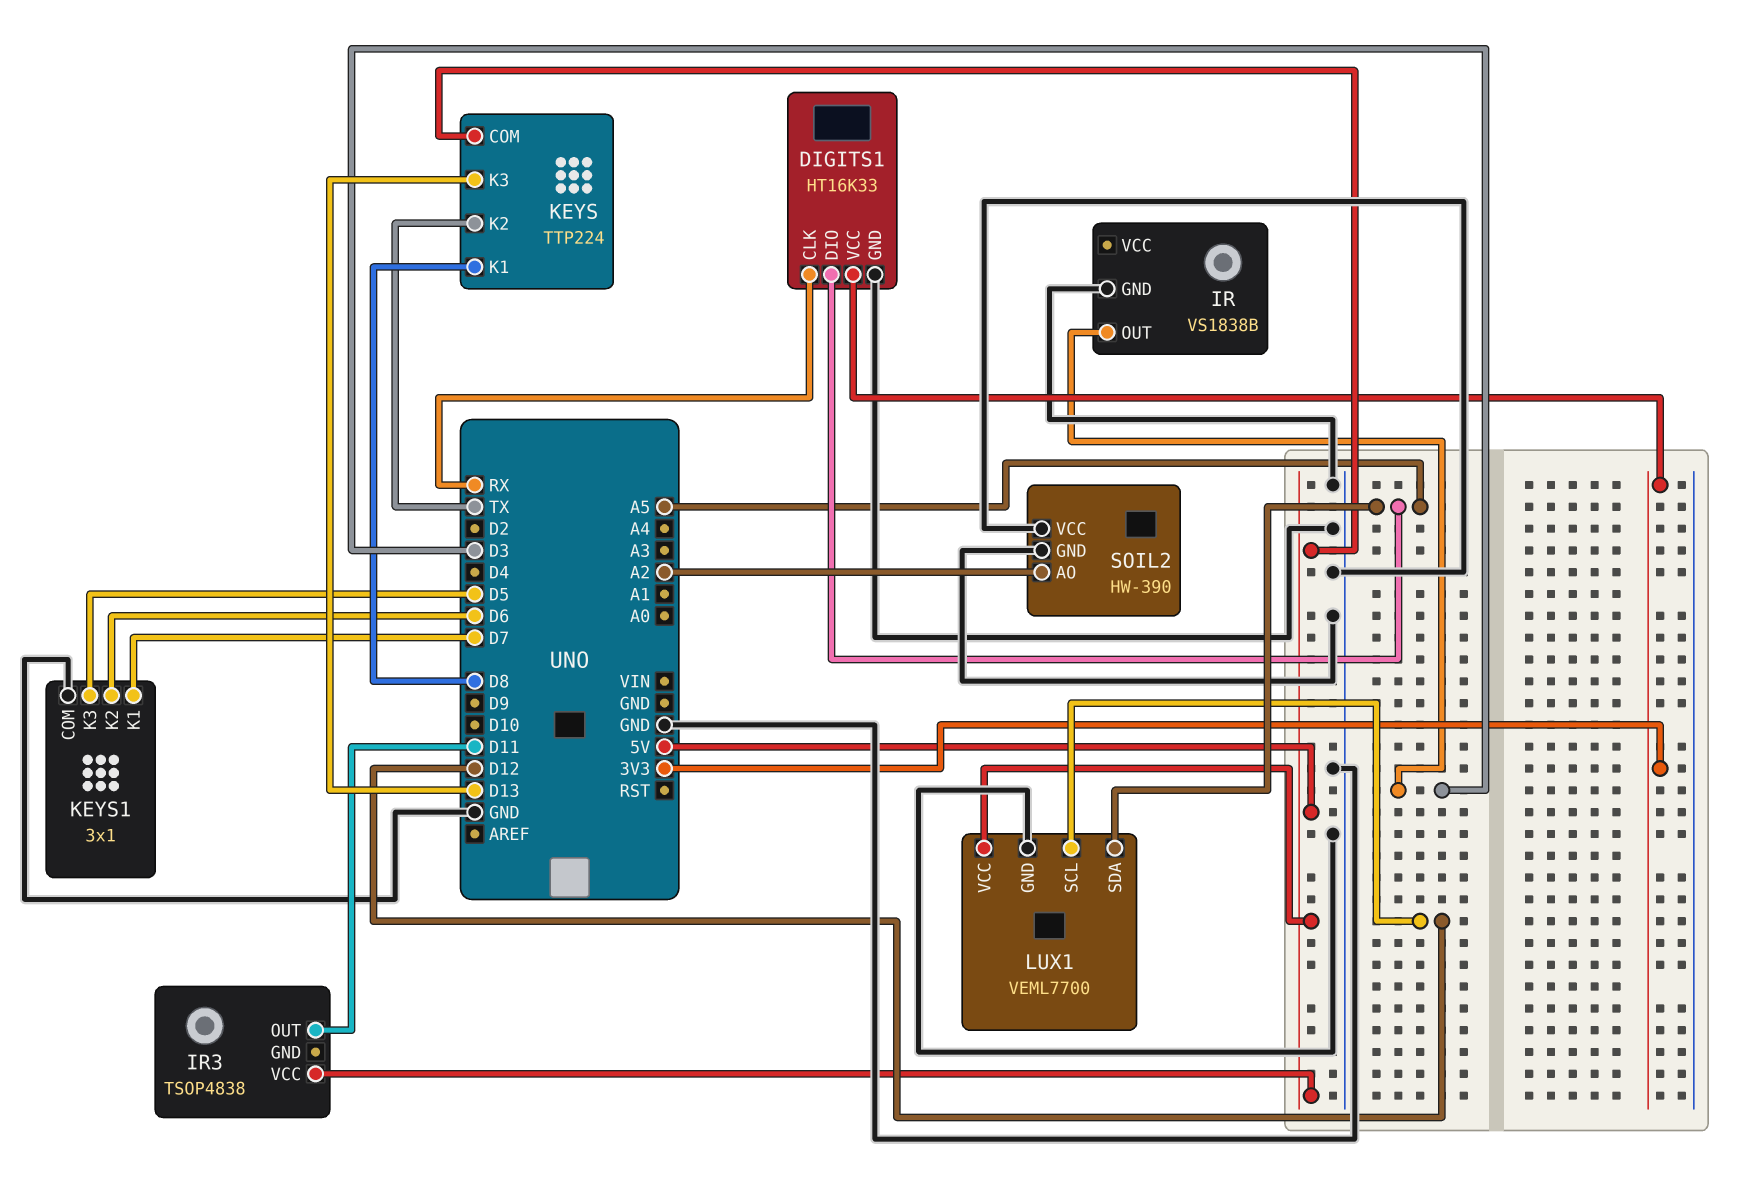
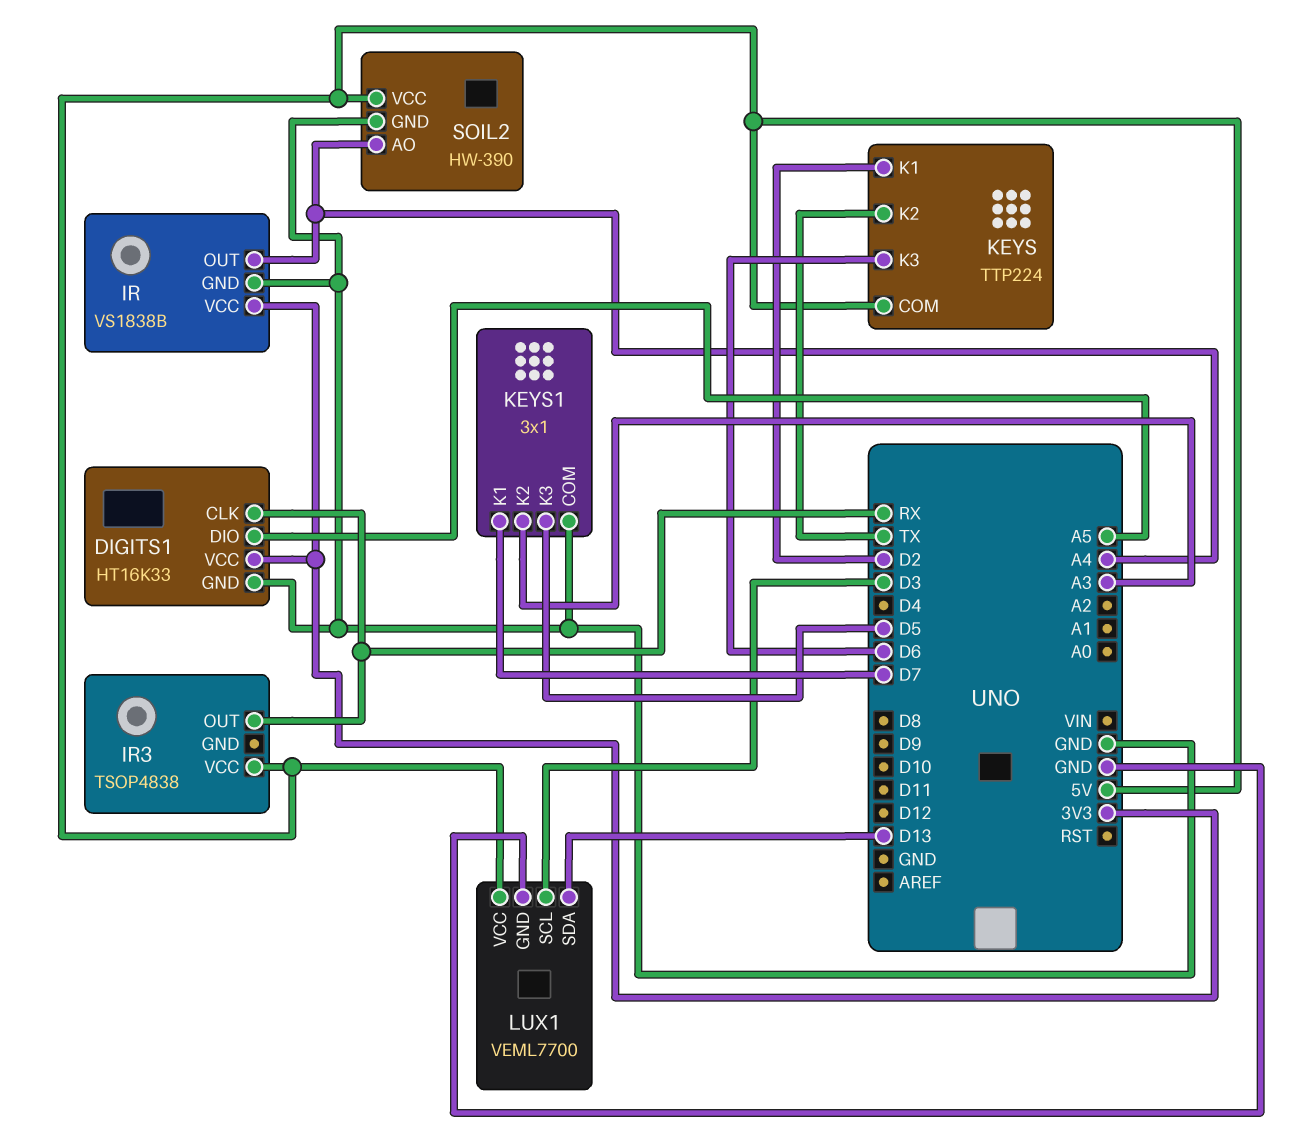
IR pin OUT: D3 -> A4
IR pin VCC: none -> 3V3
IR3 pin OUT: D11 -> RX
KEYS pin K1: D8 -> D2
KEYS pin K3: D13 -> D6
KEYS1 pin K2: D6 -> A3
LUX1 pin SCL: D12 -> D3
LUX1 pin SDA: A5 -> D13
SOIL2 pin AO: A2 -> A4
SOIL2 pin VCC: GND -> 5V

